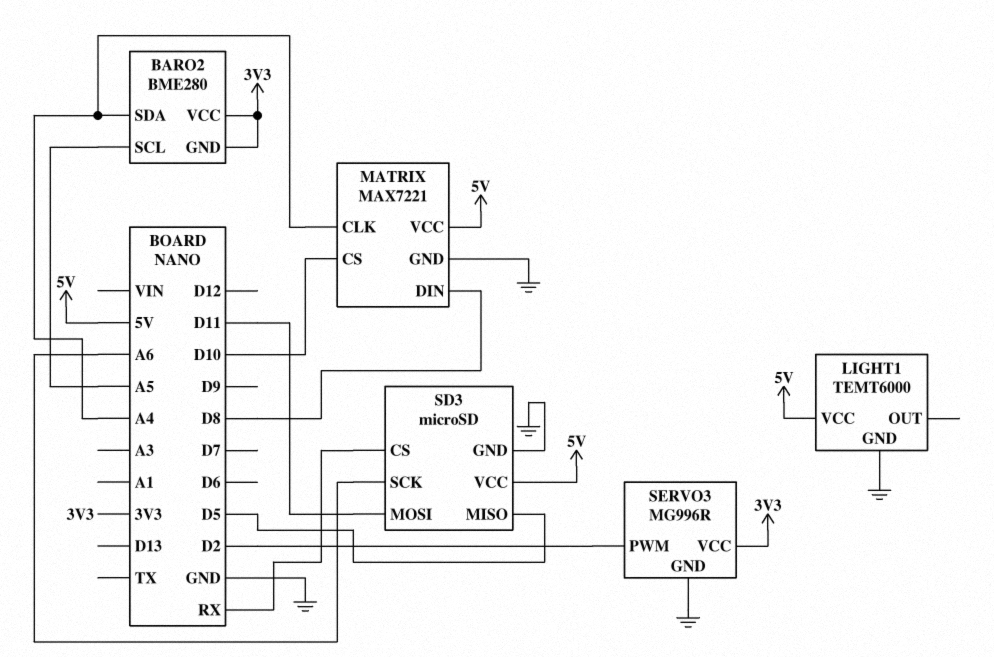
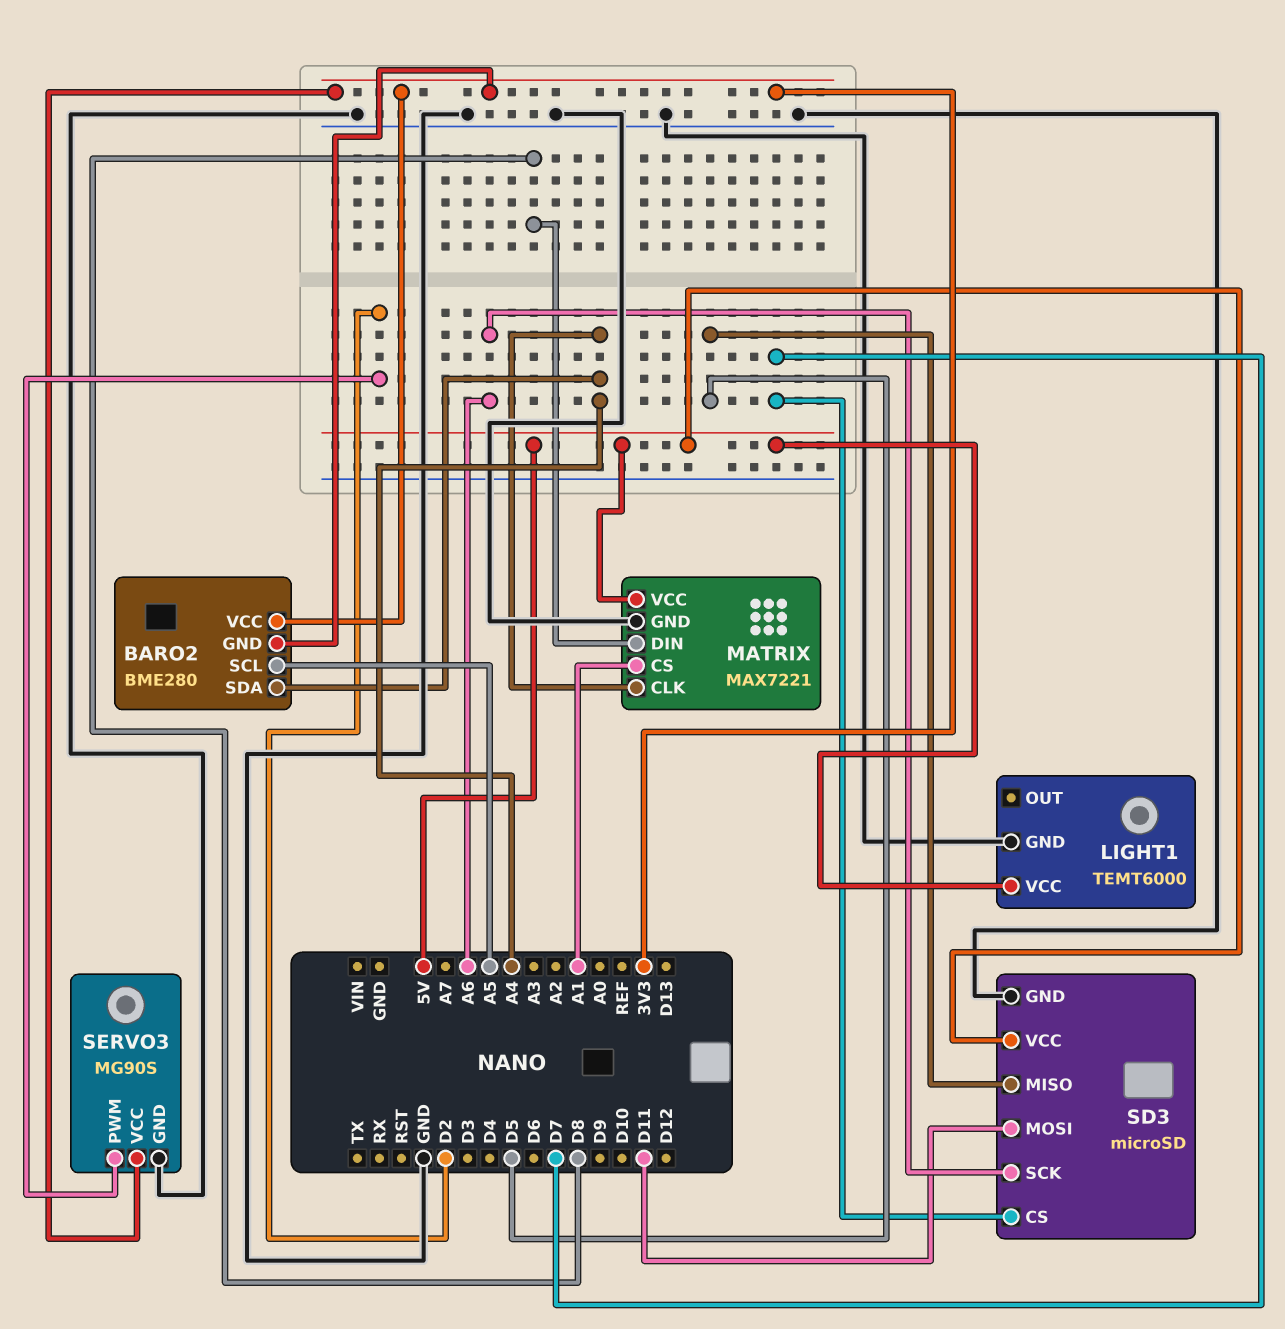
MATRIX pin CS: D10 -> A1
SD3 pin CS: RX -> D7
SERVO3: MG996R -> MG90S

